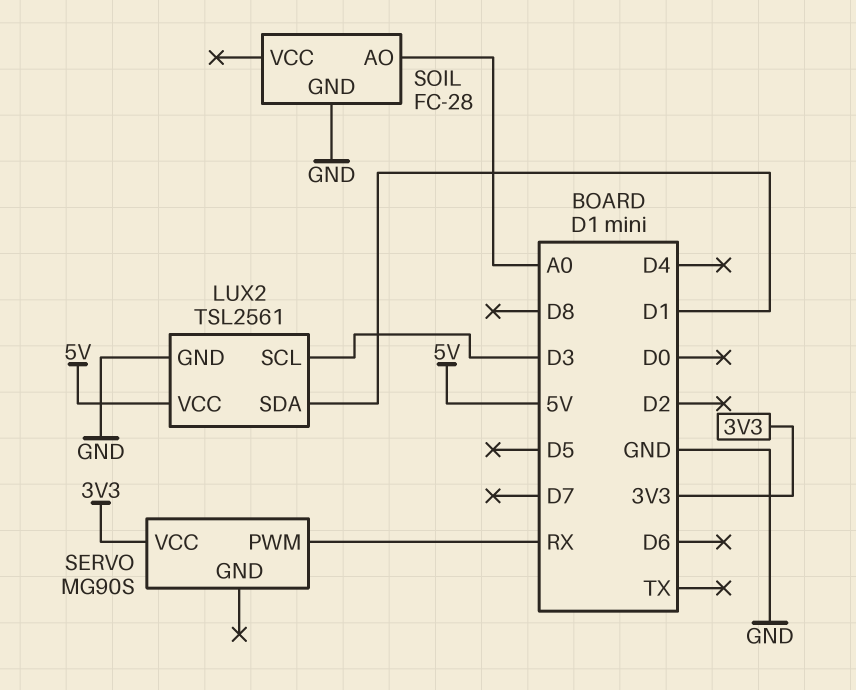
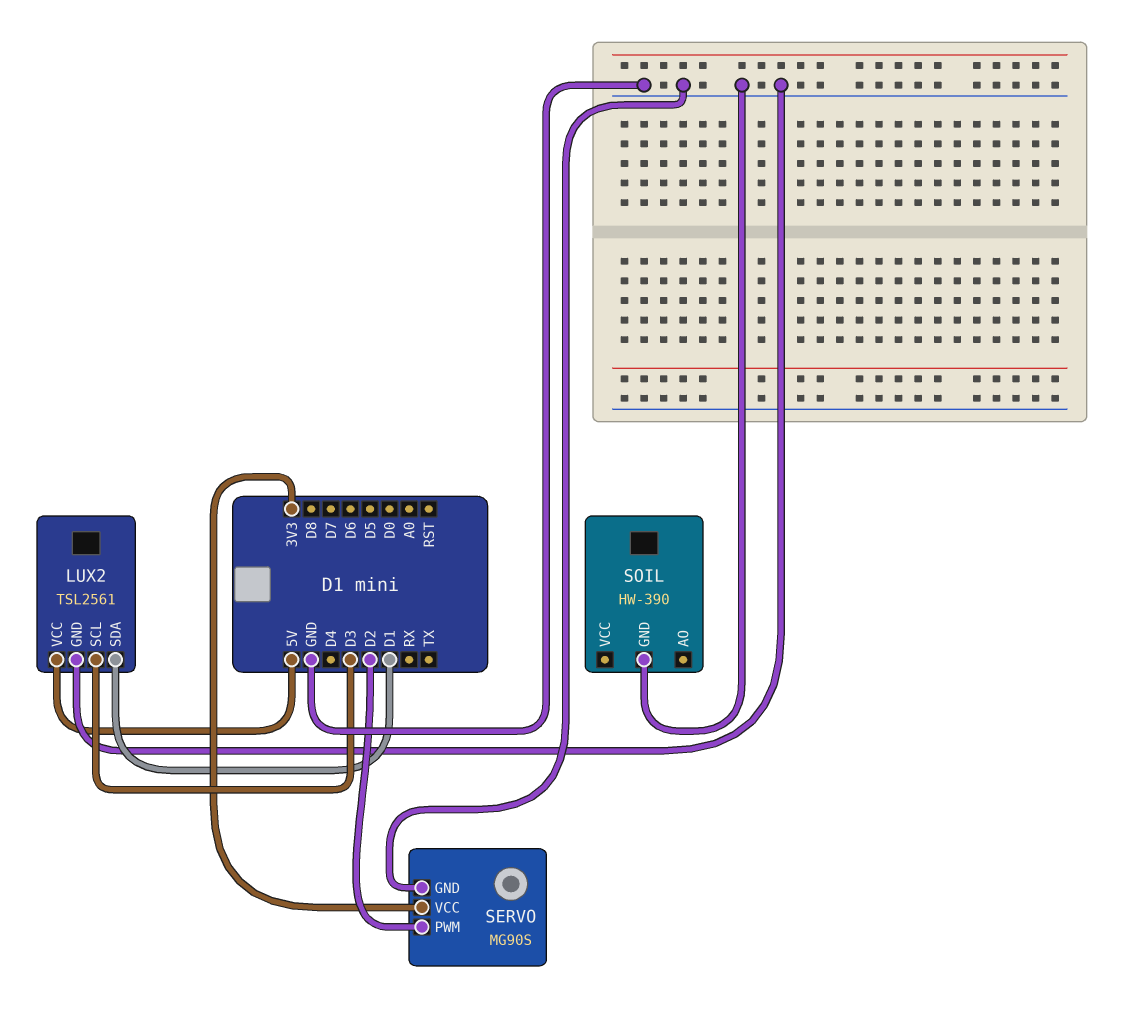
SERVO pin GND: none -> GND
SERVO pin PWM: RX -> D2
SOIL: FC-28 -> HW-390
SOIL pin AO: A0 -> none

